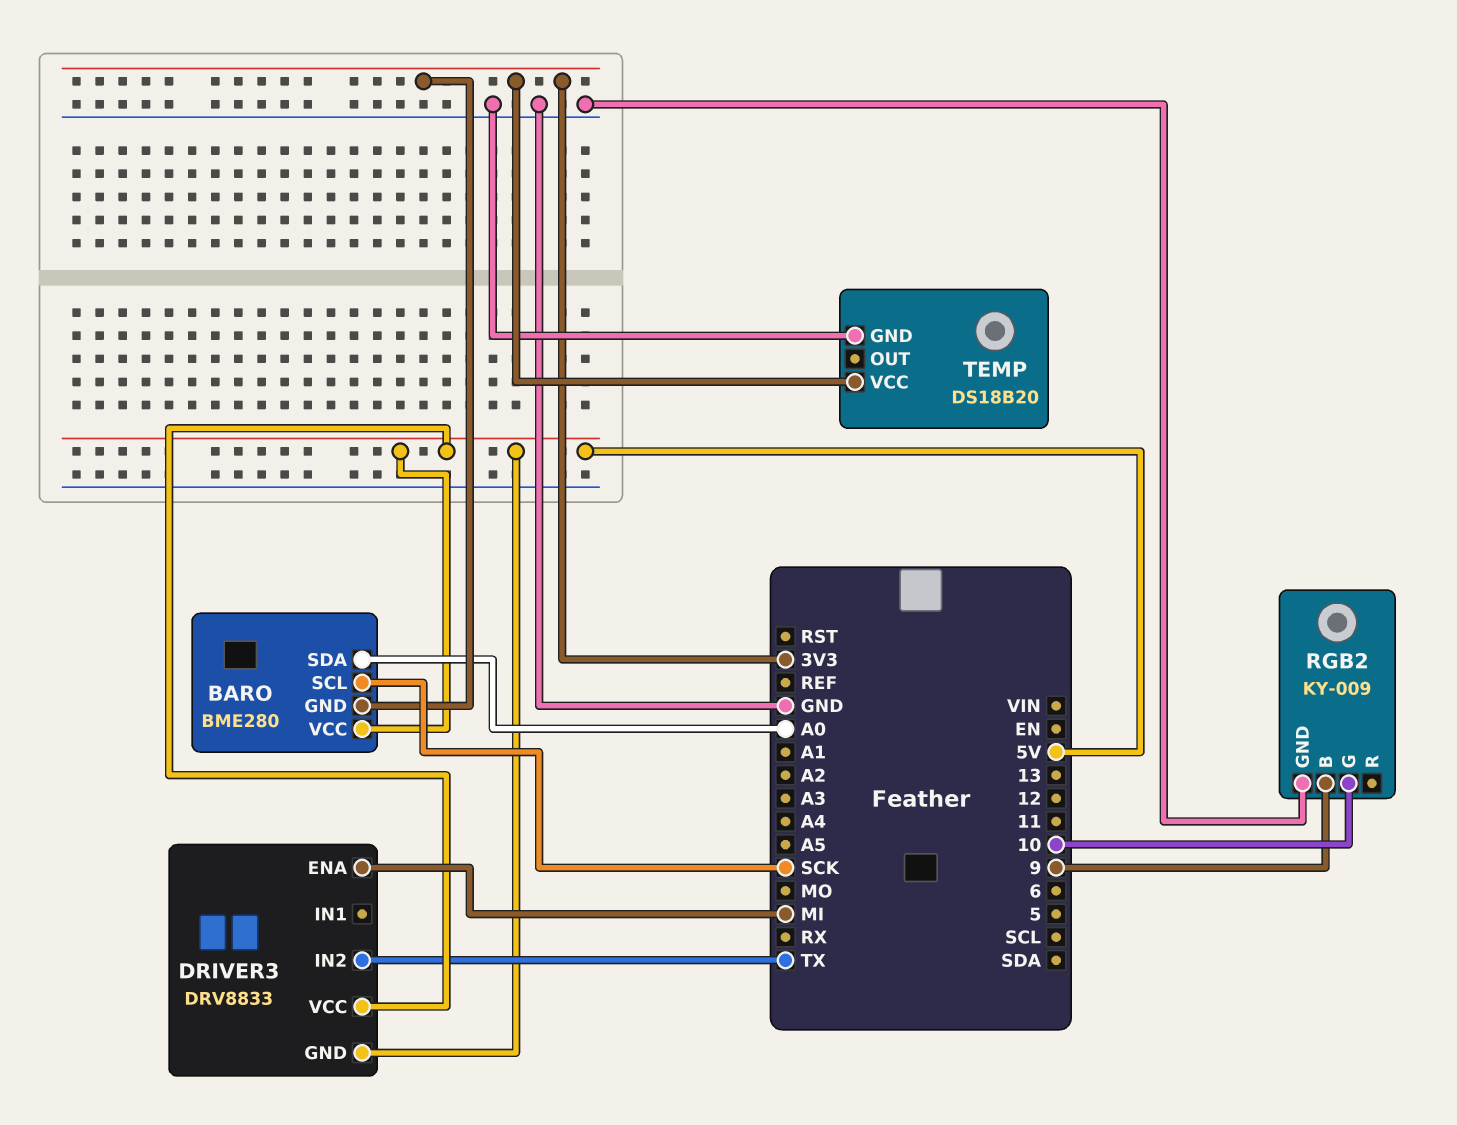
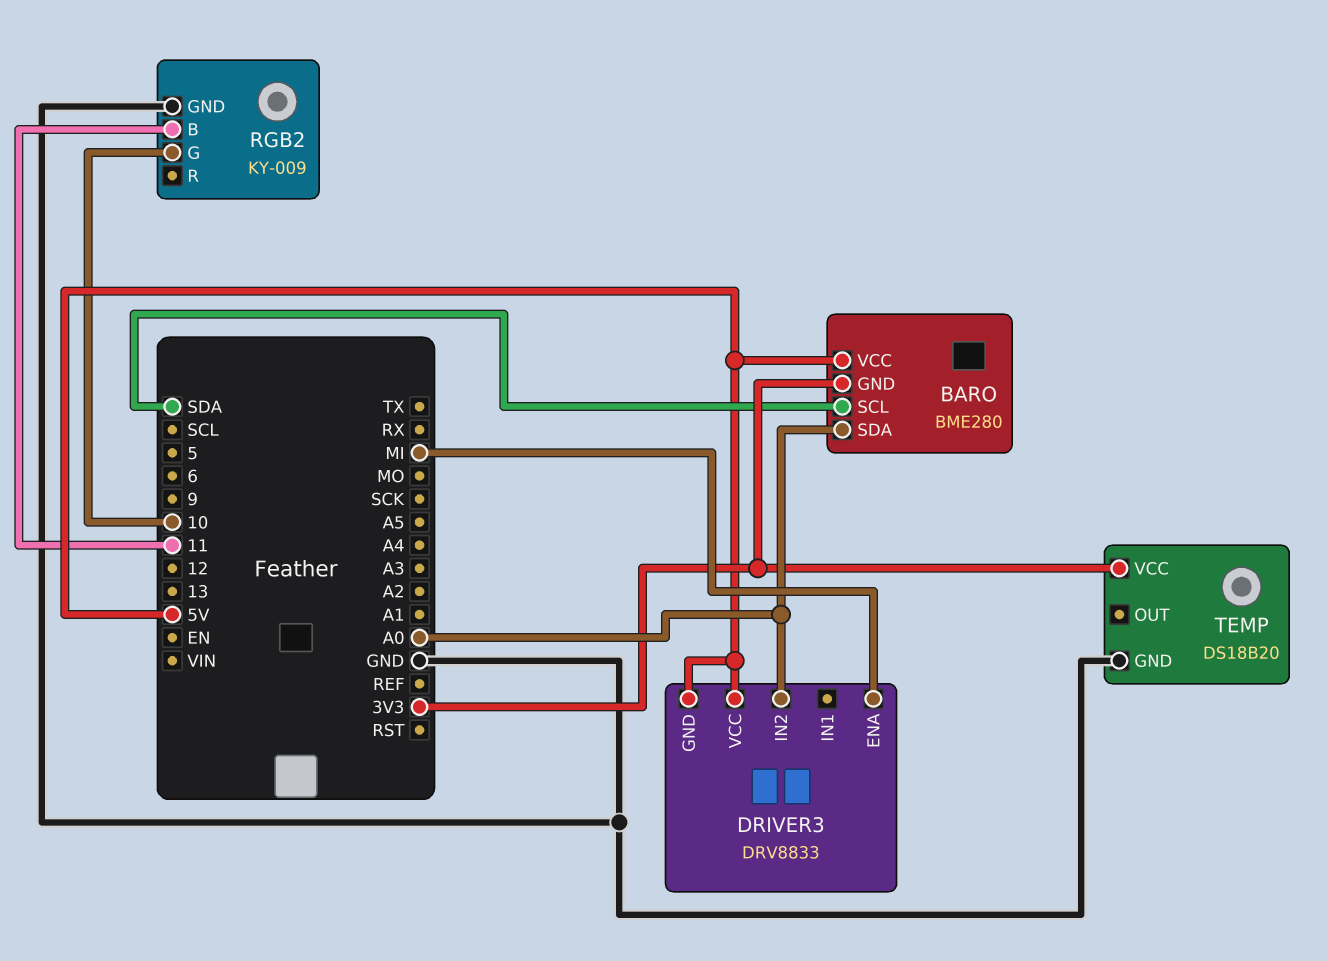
BARO pin SCL: SCK -> SDA
DRIVER3 pin IN2: TX -> A0
RGB2 pin B: 9 -> 11

